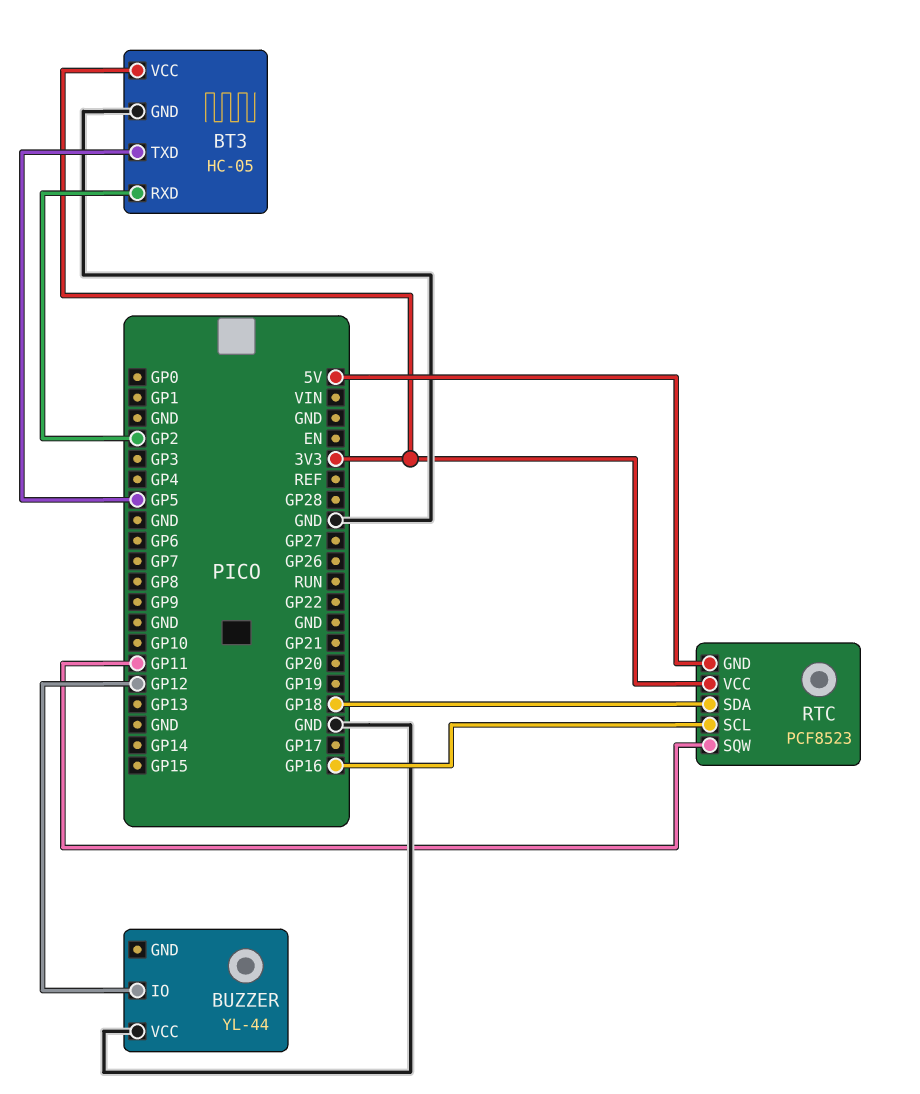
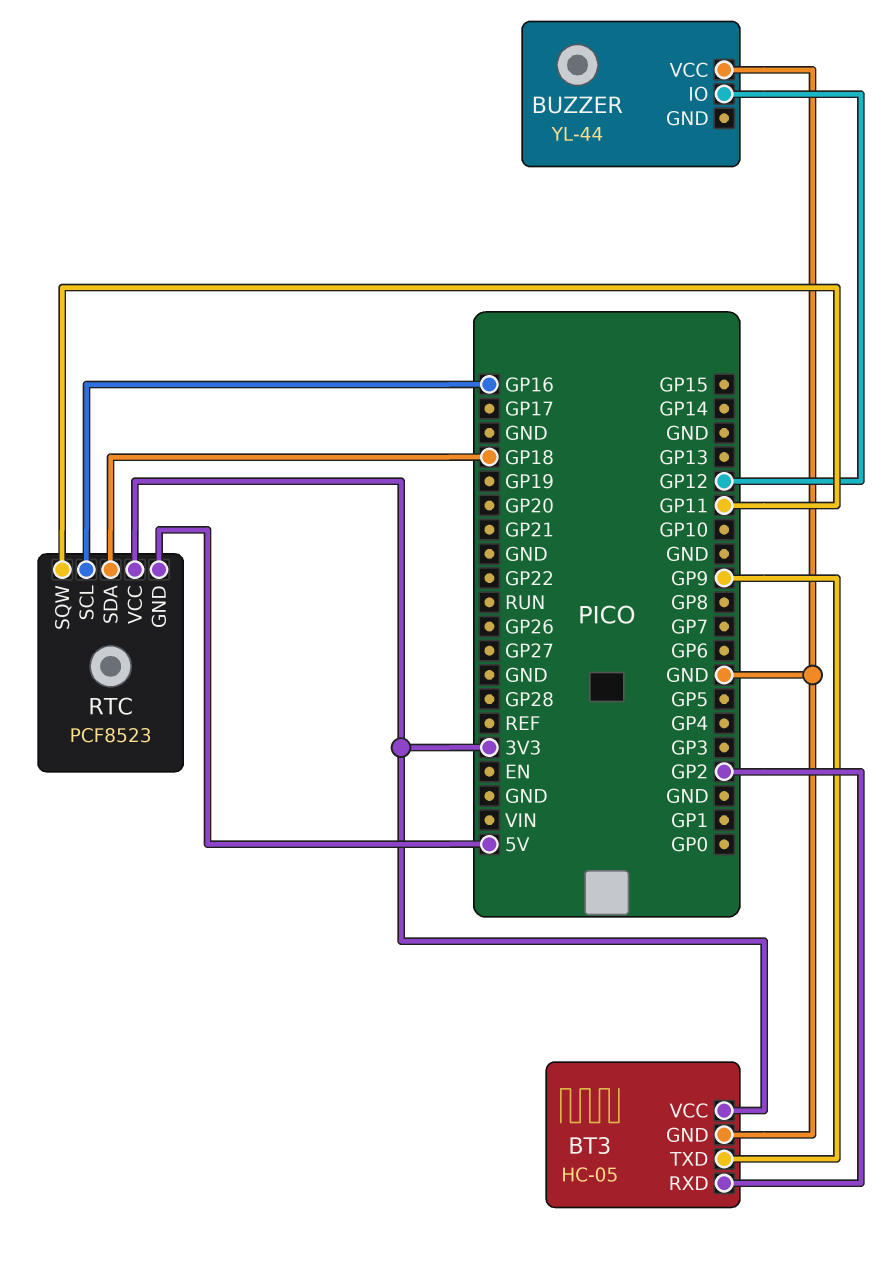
BT3 pin TXD: GP5 -> GP9

